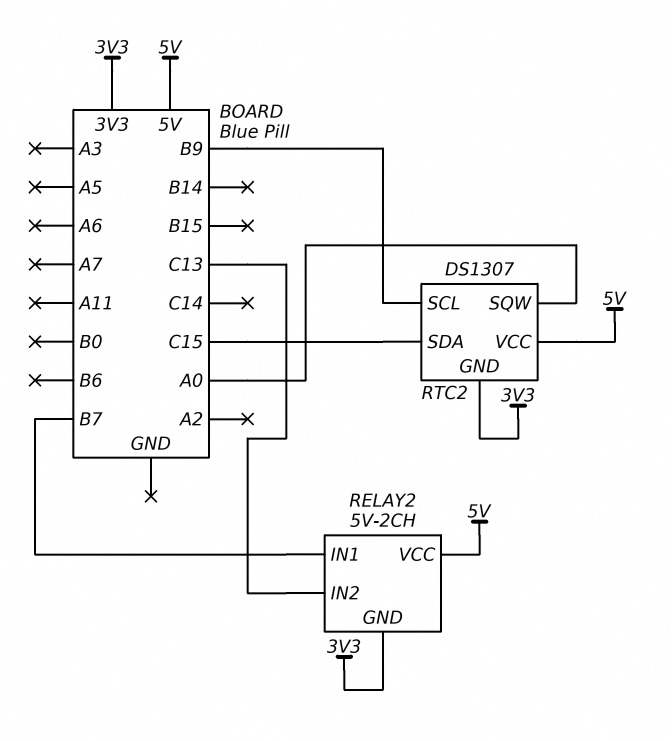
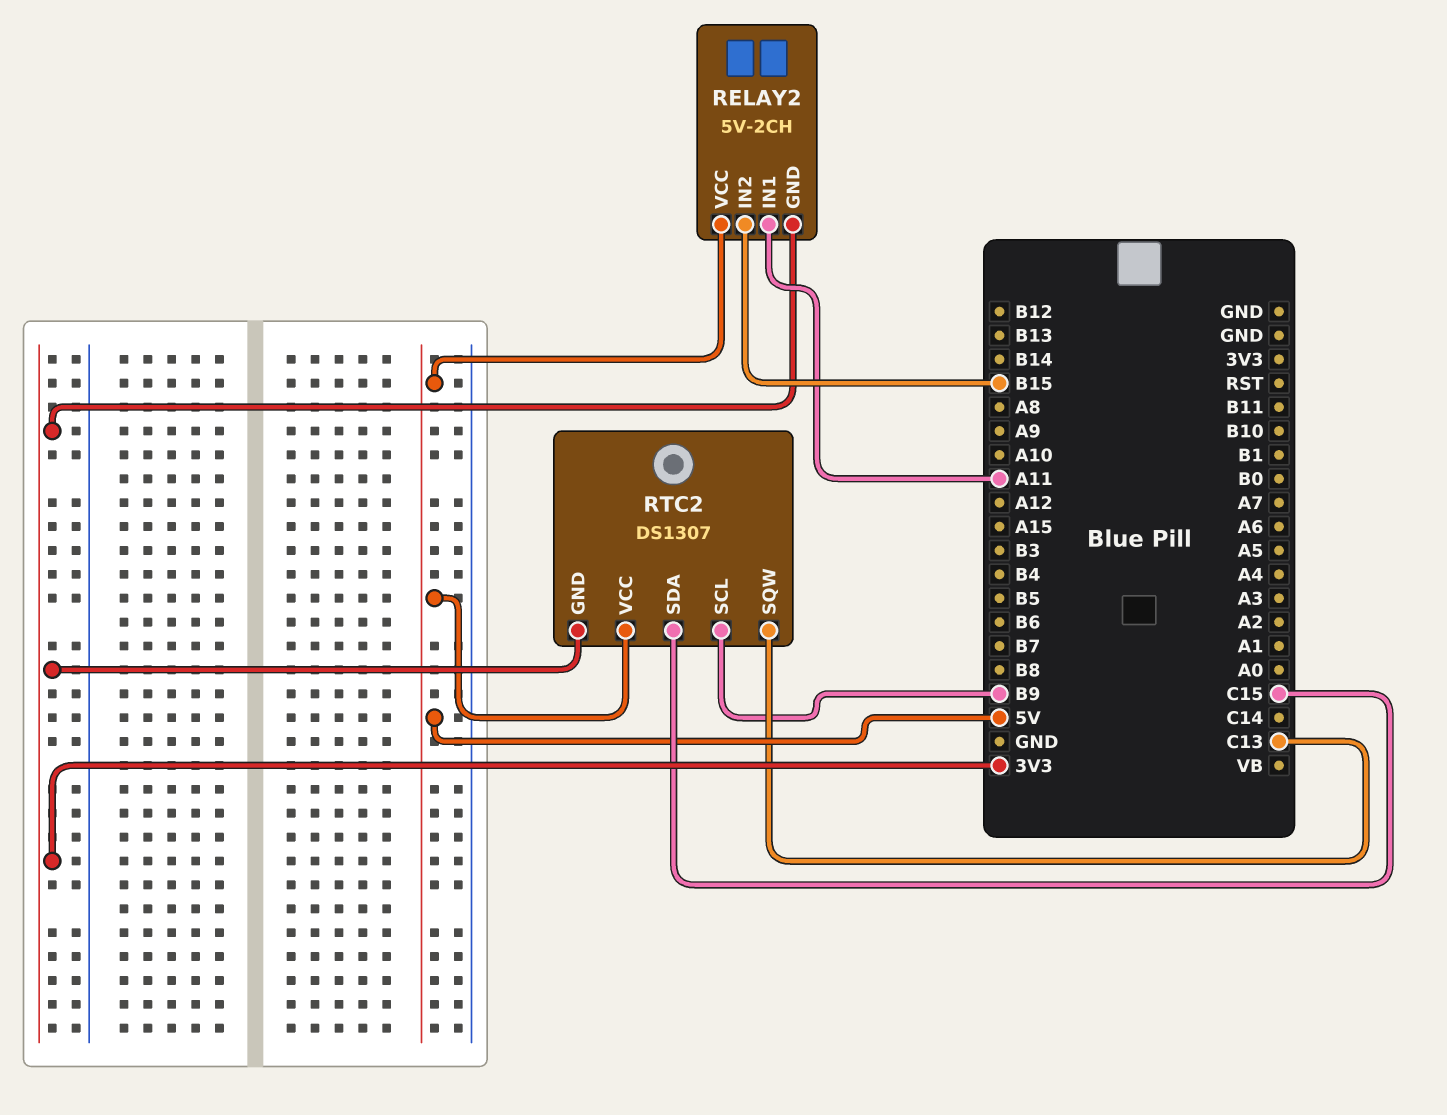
RELAY2 pin IN1: B7 -> A11
RELAY2 pin IN2: C13 -> B15
RTC2 pin SQW: A0 -> C13

